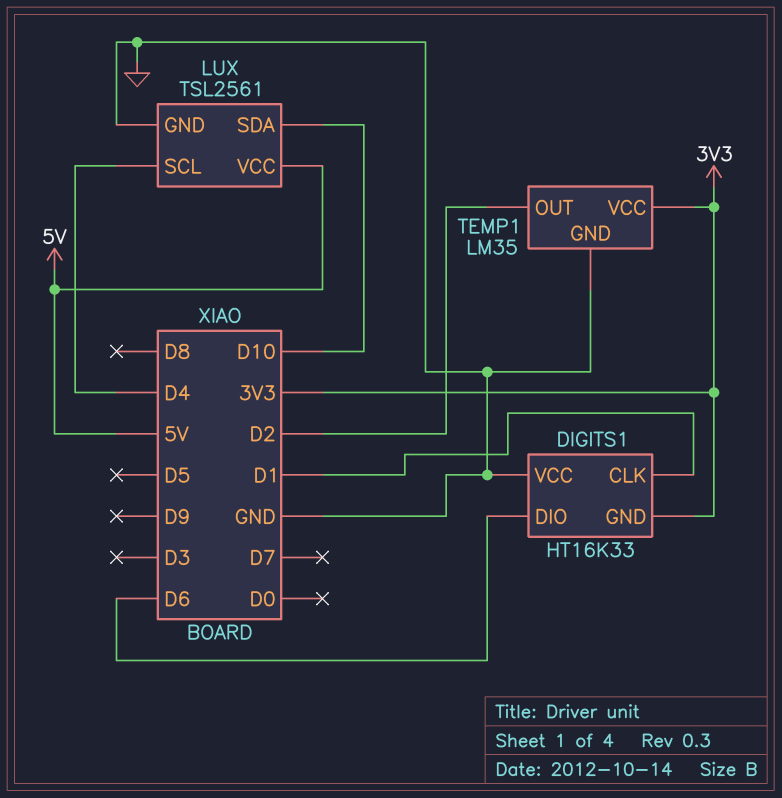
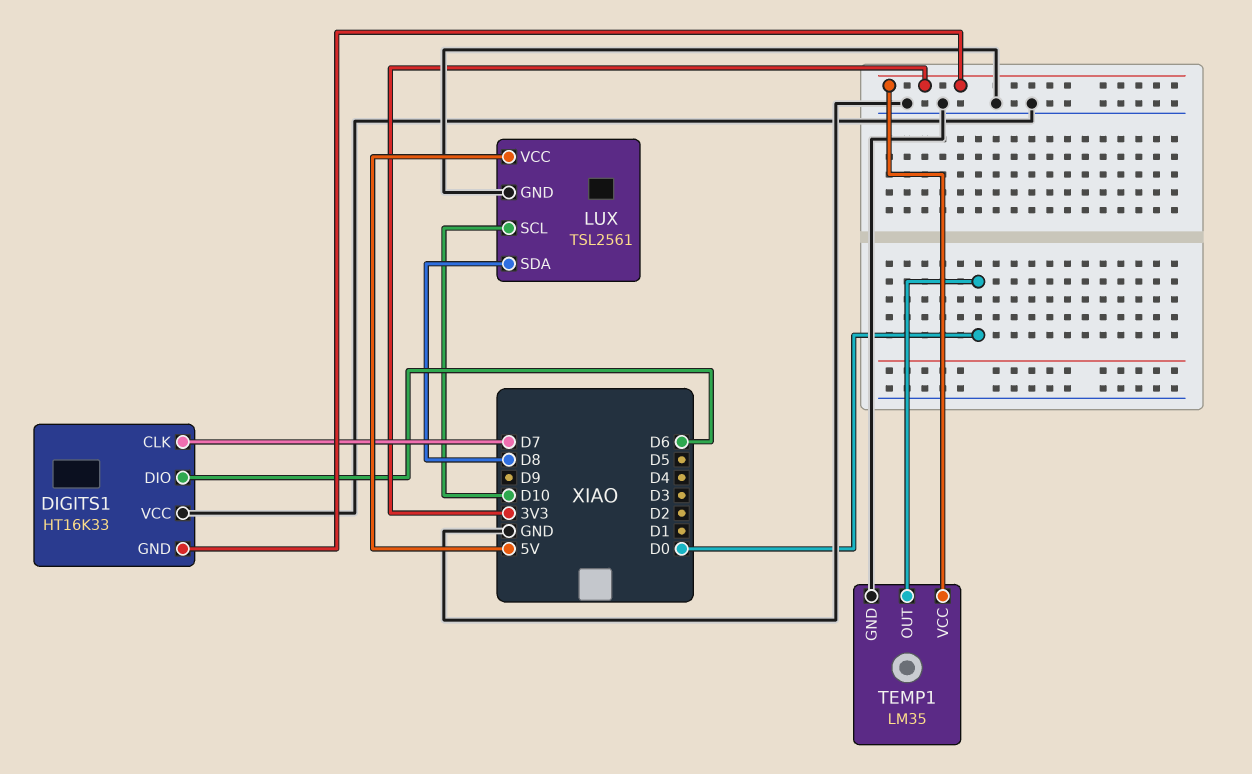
DIGITS1 pin CLK: D1 -> D7
LUX pin SCL: D4 -> D10
LUX pin SDA: D10 -> D8
TEMP1 pin OUT: D2 -> D0

